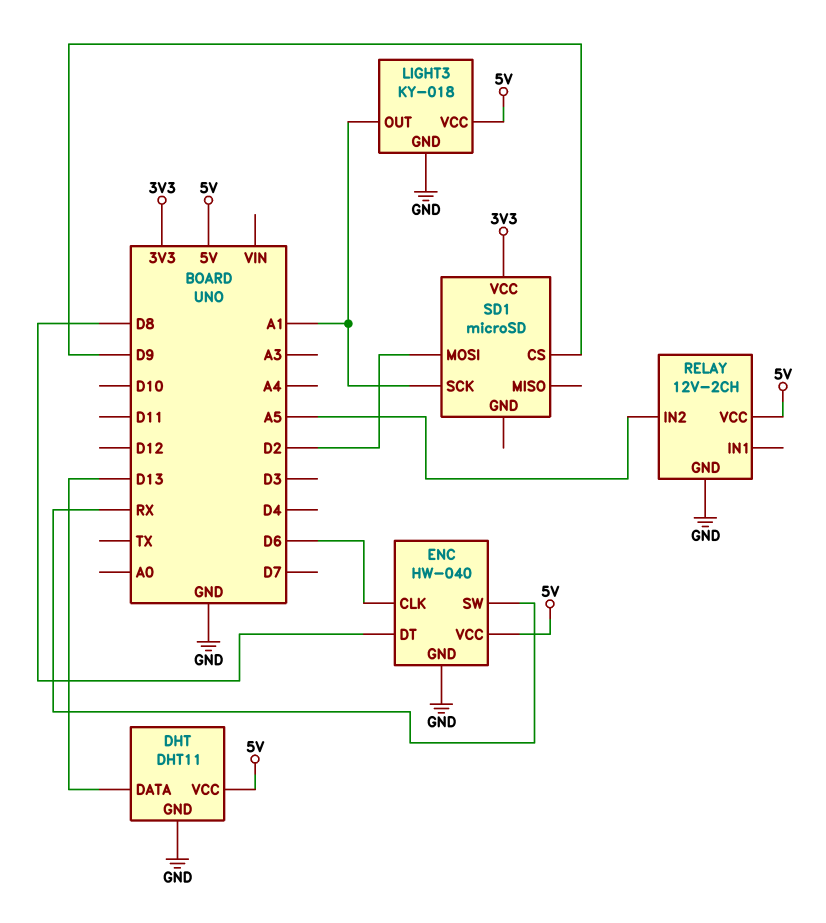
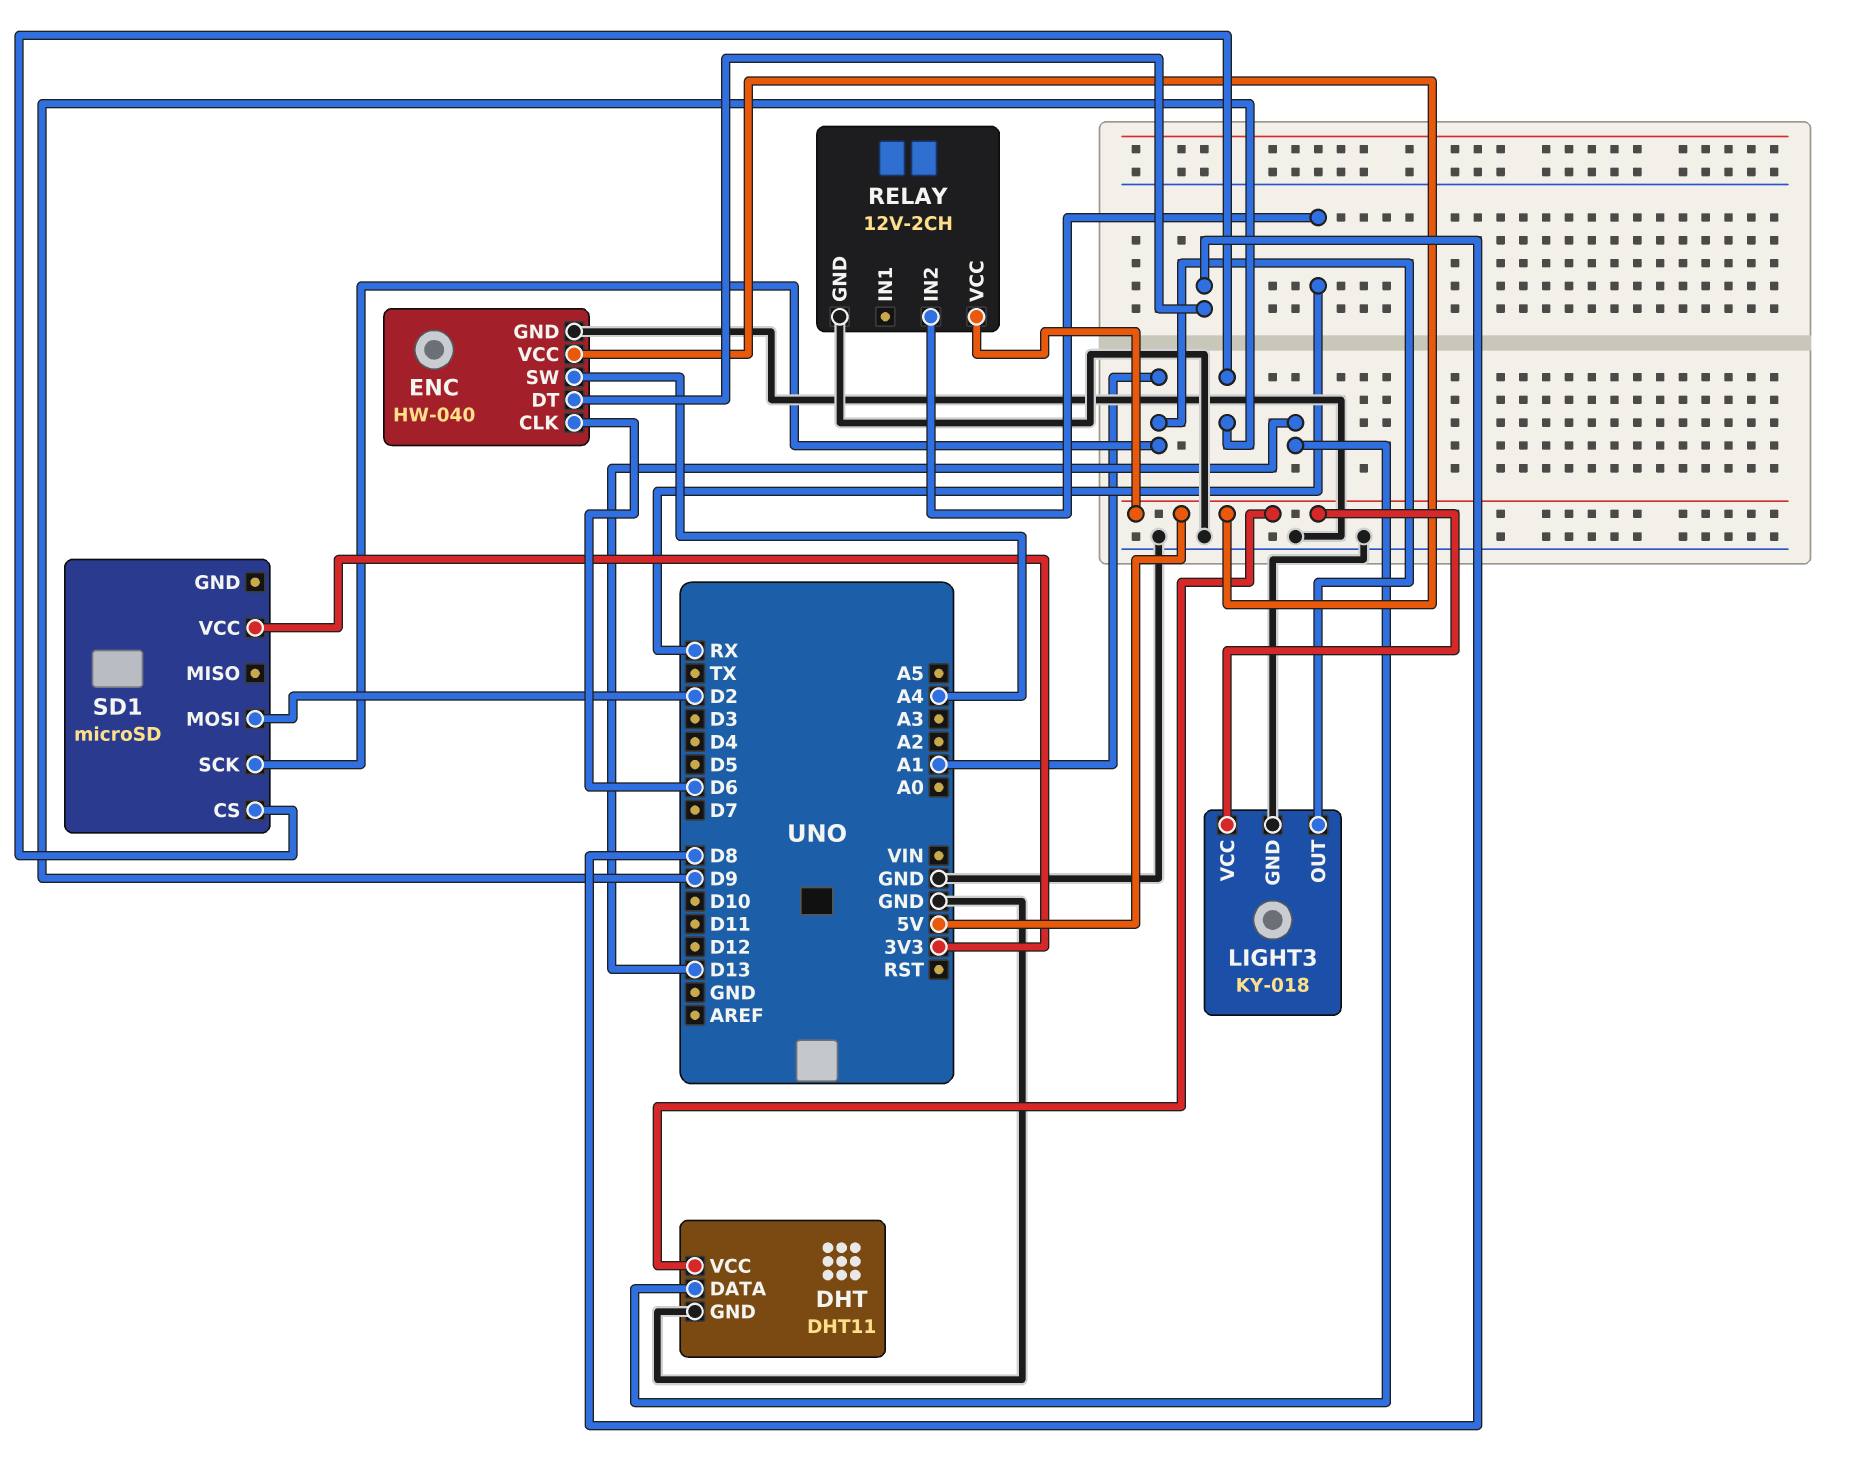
ENC pin SW: RX -> A4
RELAY pin IN2: A5 -> RX

